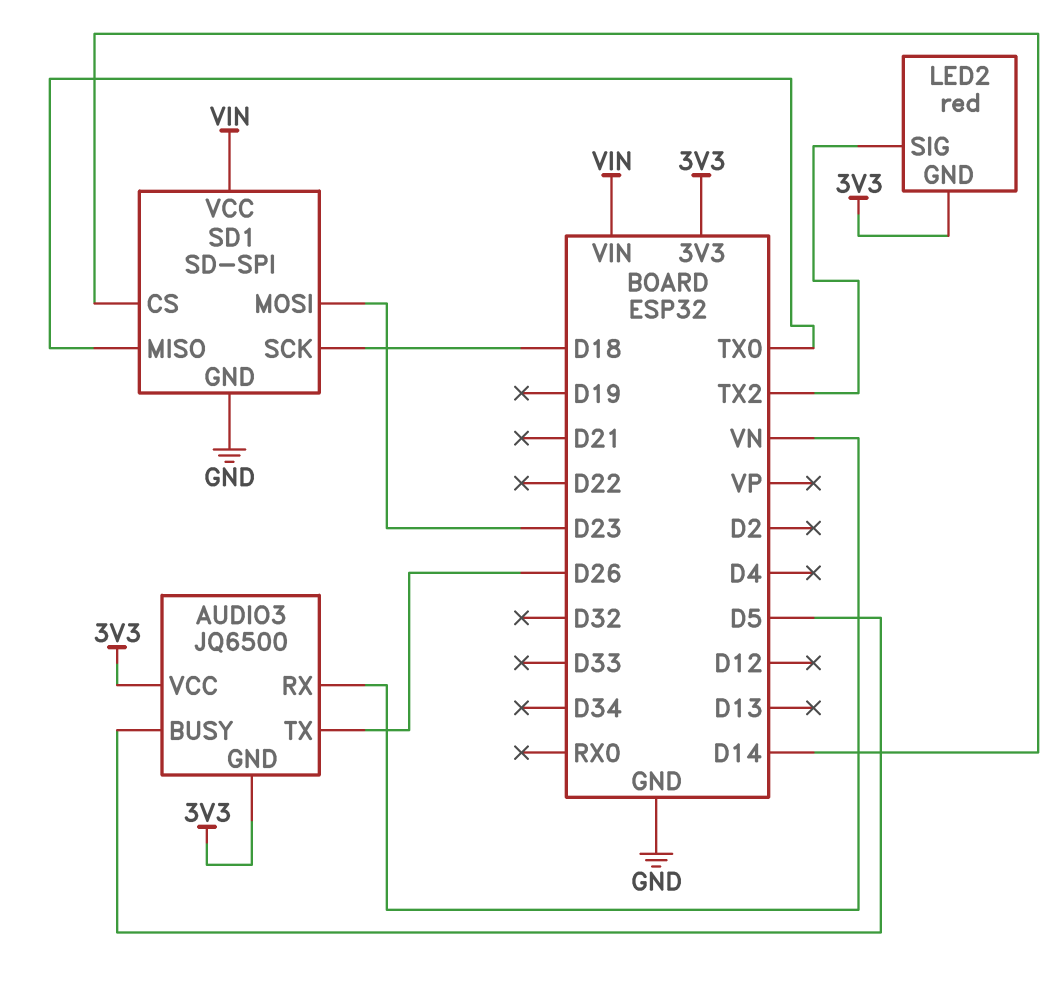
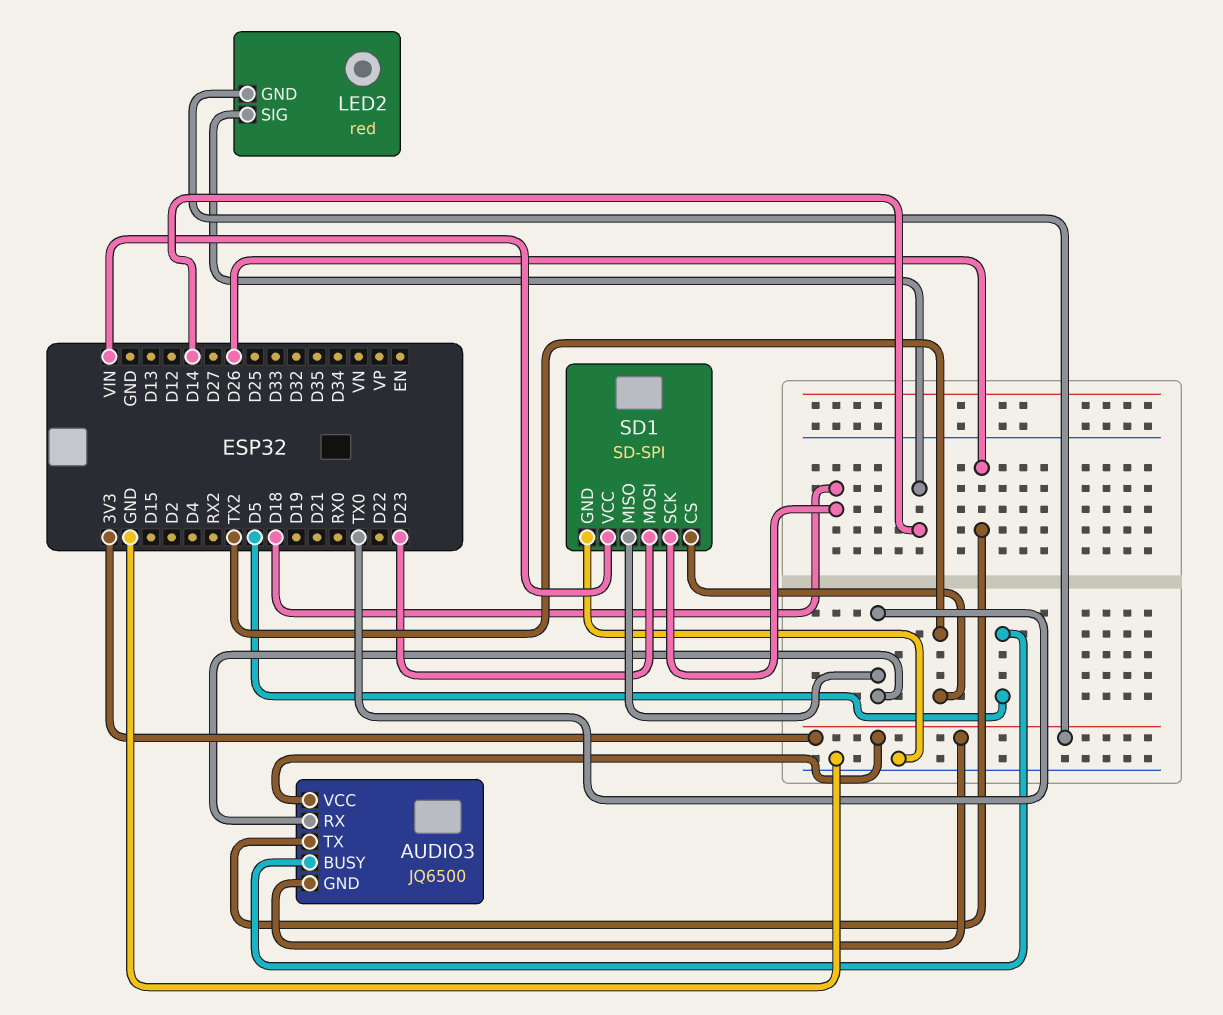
AUDIO3 pin RX: VN -> TX0
LED2 pin SIG: TX2 -> D14
SD1 pin CS: D14 -> TX2

